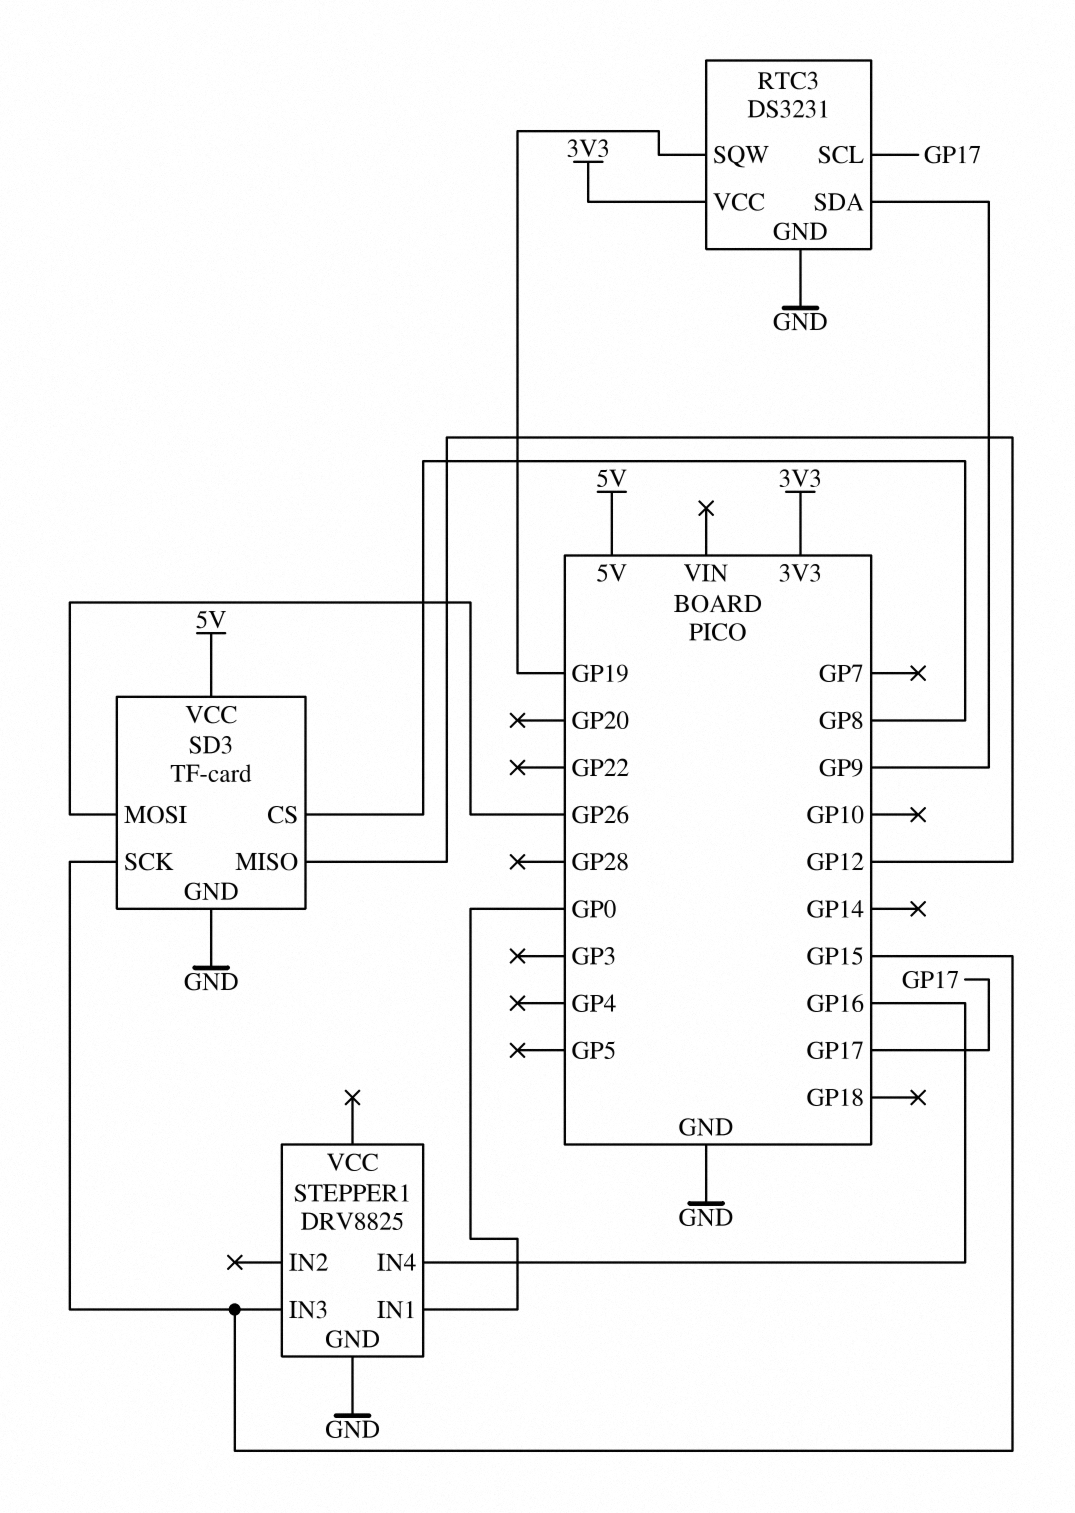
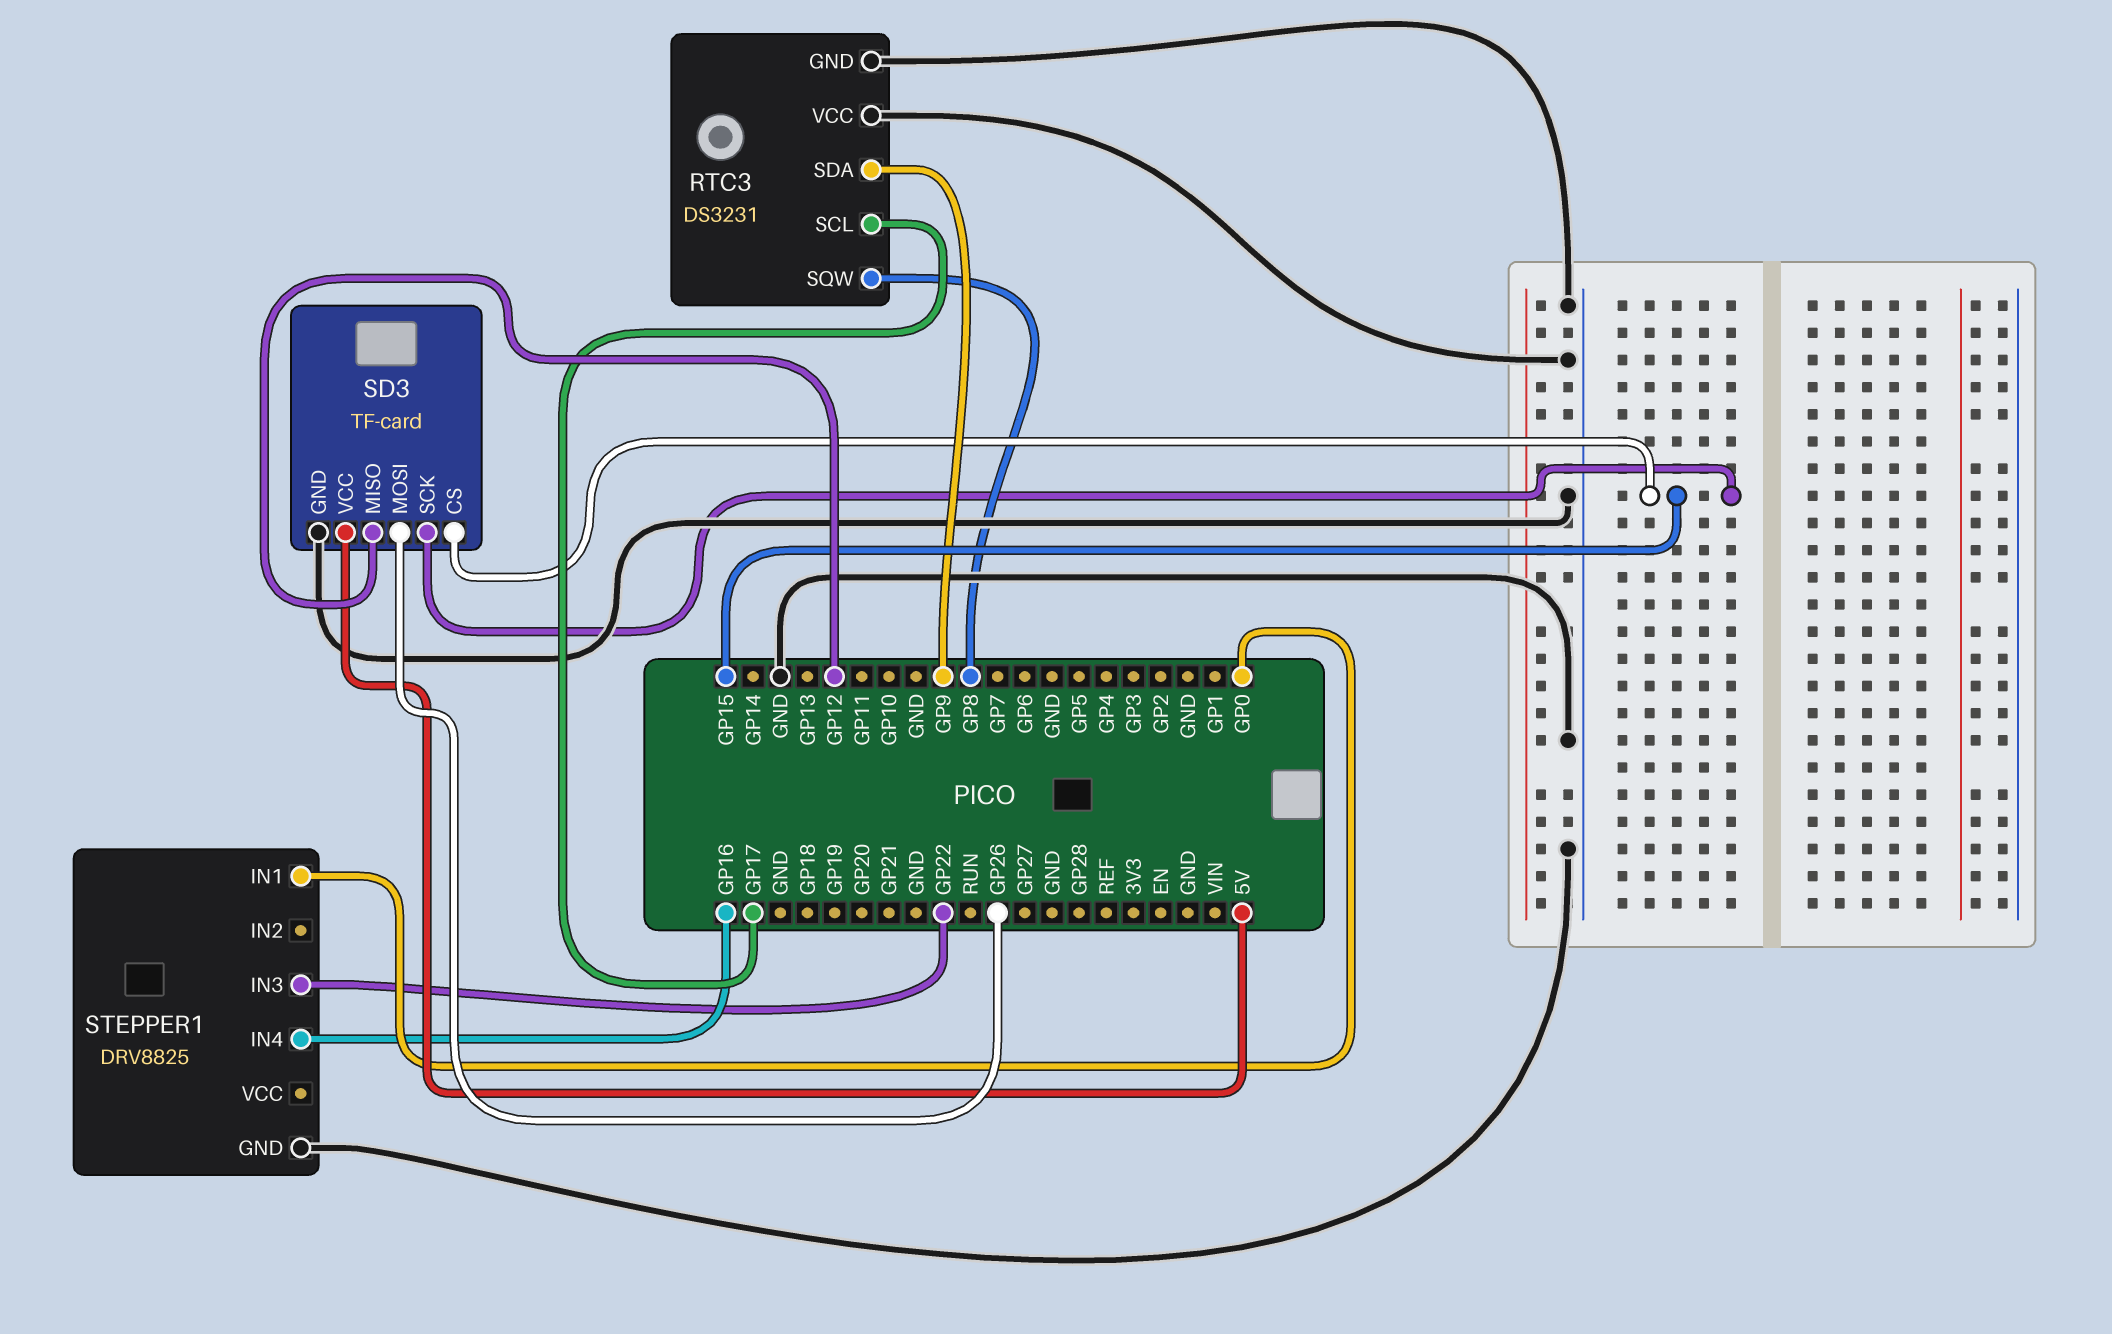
RTC3 pin SQW: GP19 -> GP8
RTC3 pin VCC: 3V3 -> GND
SD3 pin CS: GP8 -> GP15
STEPPER1 pin IN3: GP15 -> GP22

